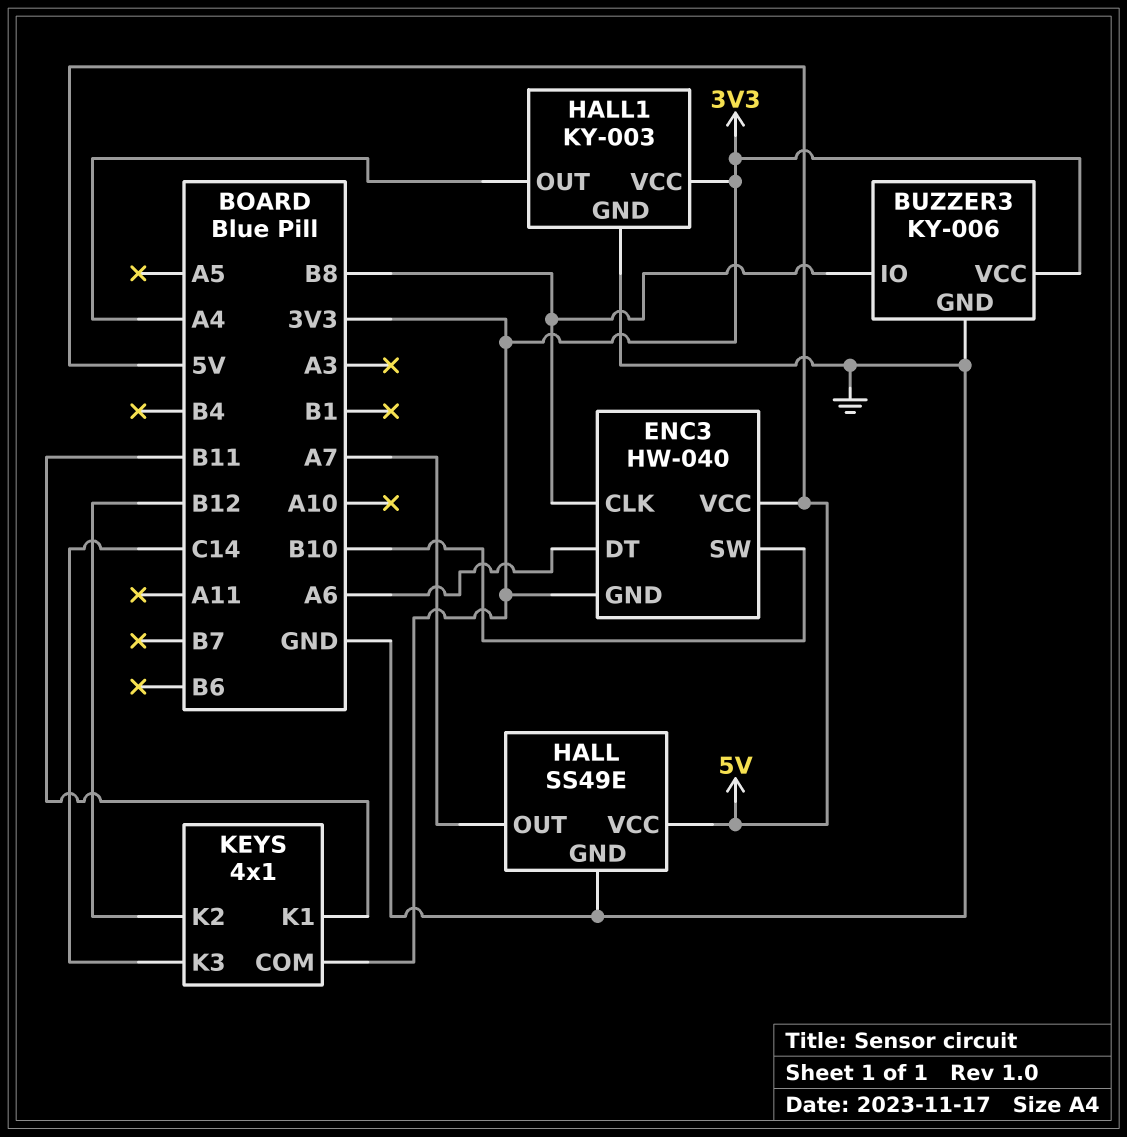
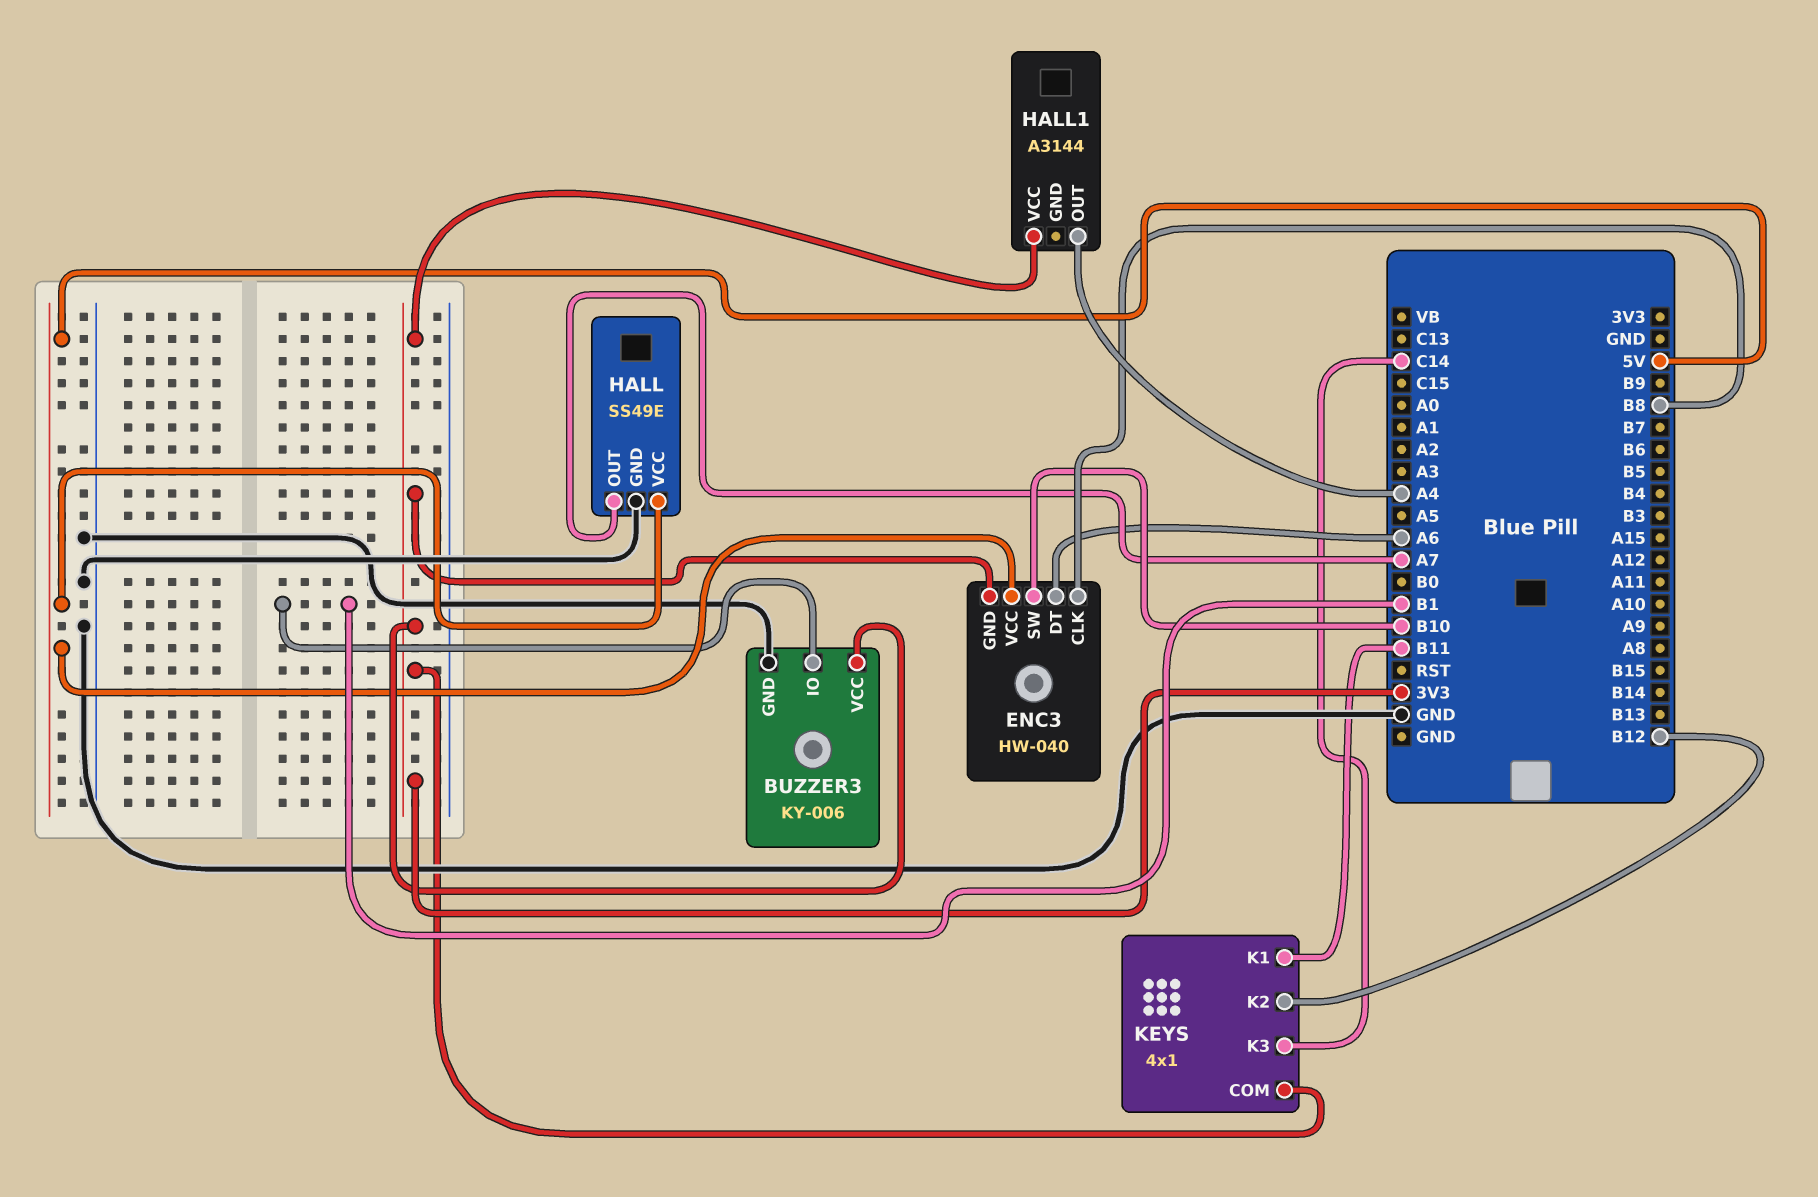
BUZZER3 pin IO: B8 -> B1
HALL1: KY-003 -> A3144
HALL1 pin GND: GND -> none

